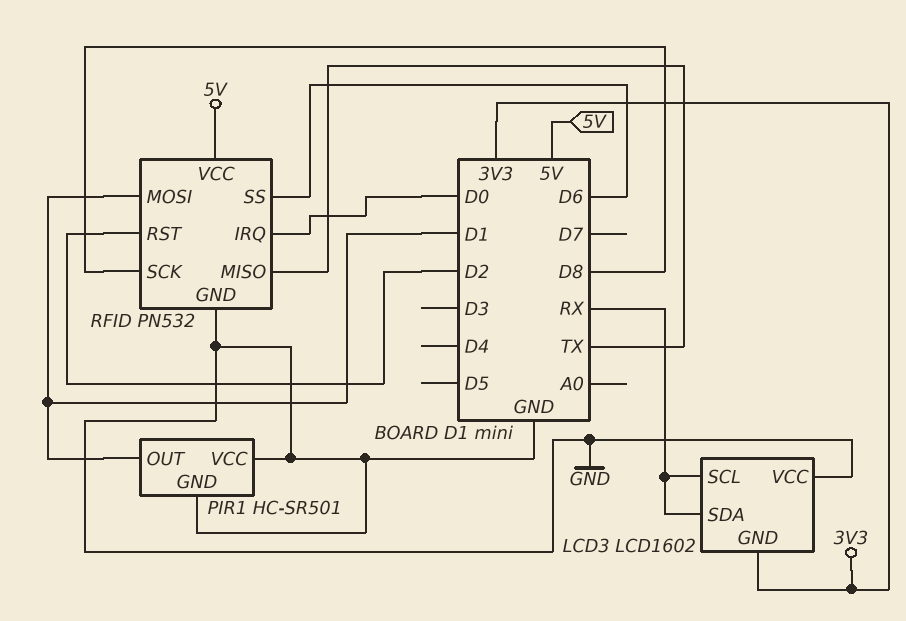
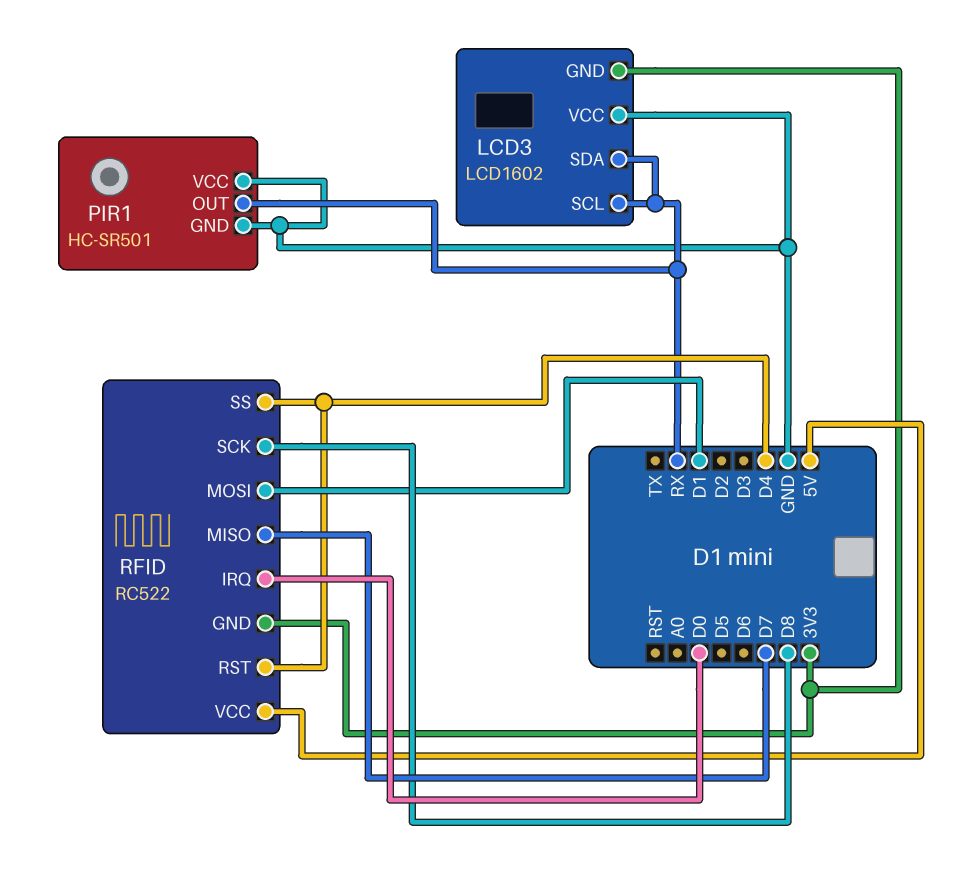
PIR1 pin OUT: D1 -> RX
RFID: PN532 -> RC522
RFID pin GND: GND -> 3V3
RFID pin MISO: TX -> D7
RFID pin RST: D2 -> D4
RFID pin SS: D6 -> D4

